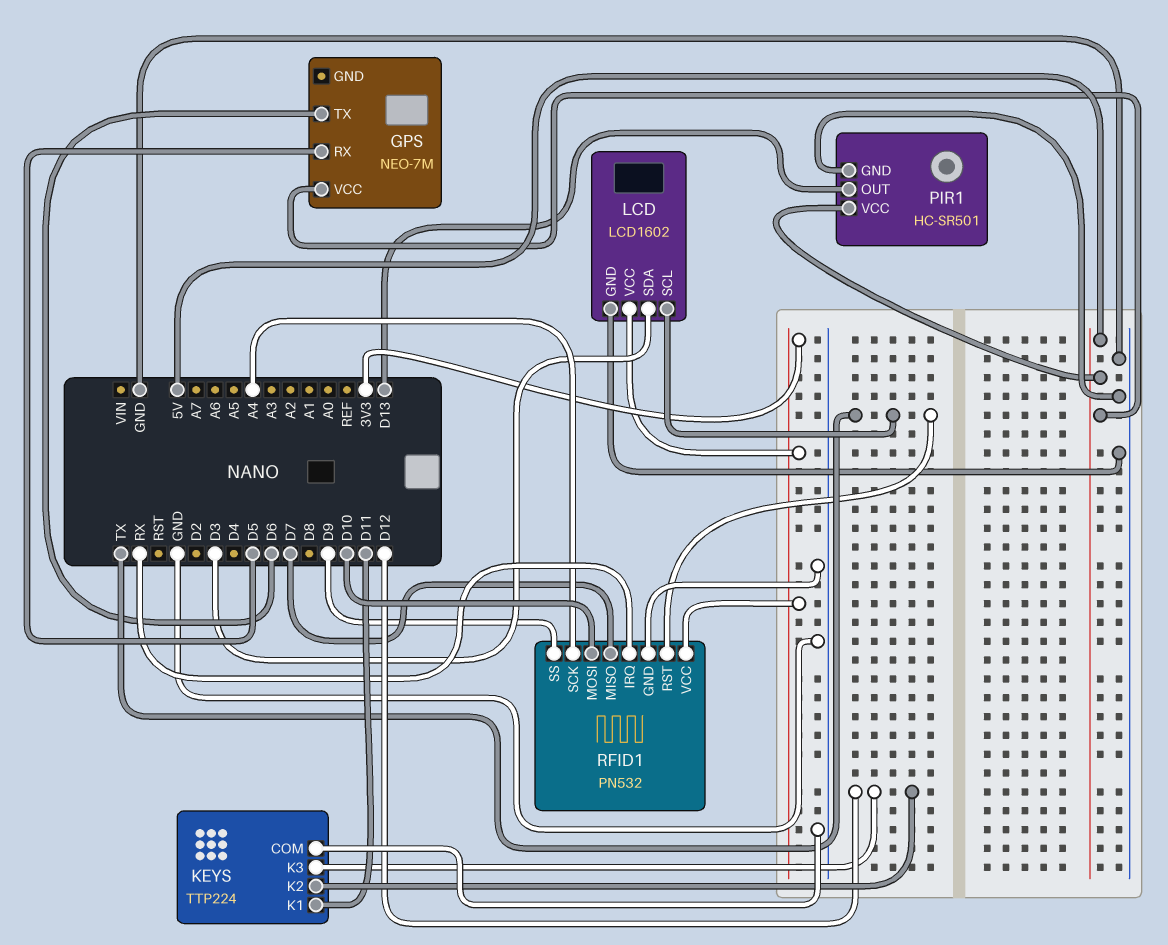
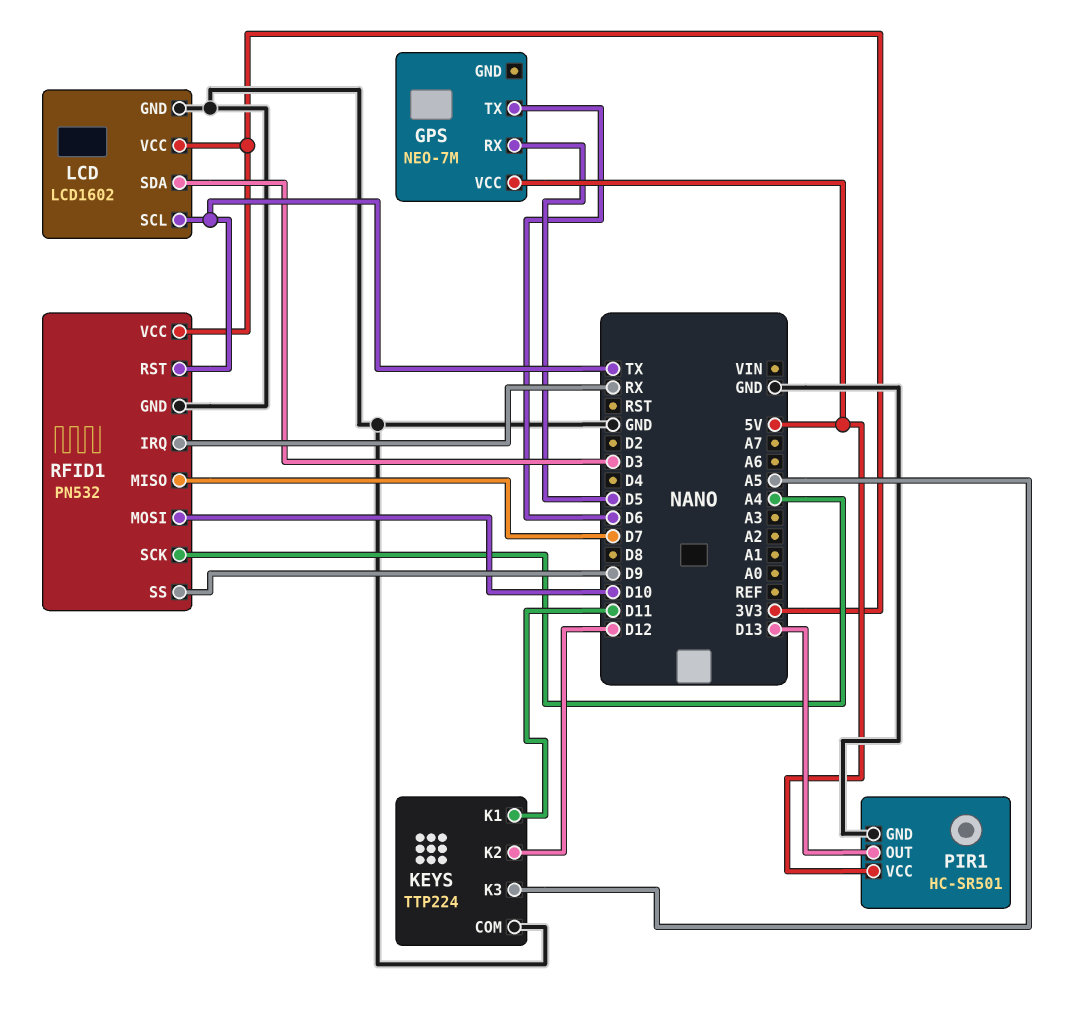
KEYS pin K3: D12 -> A5

